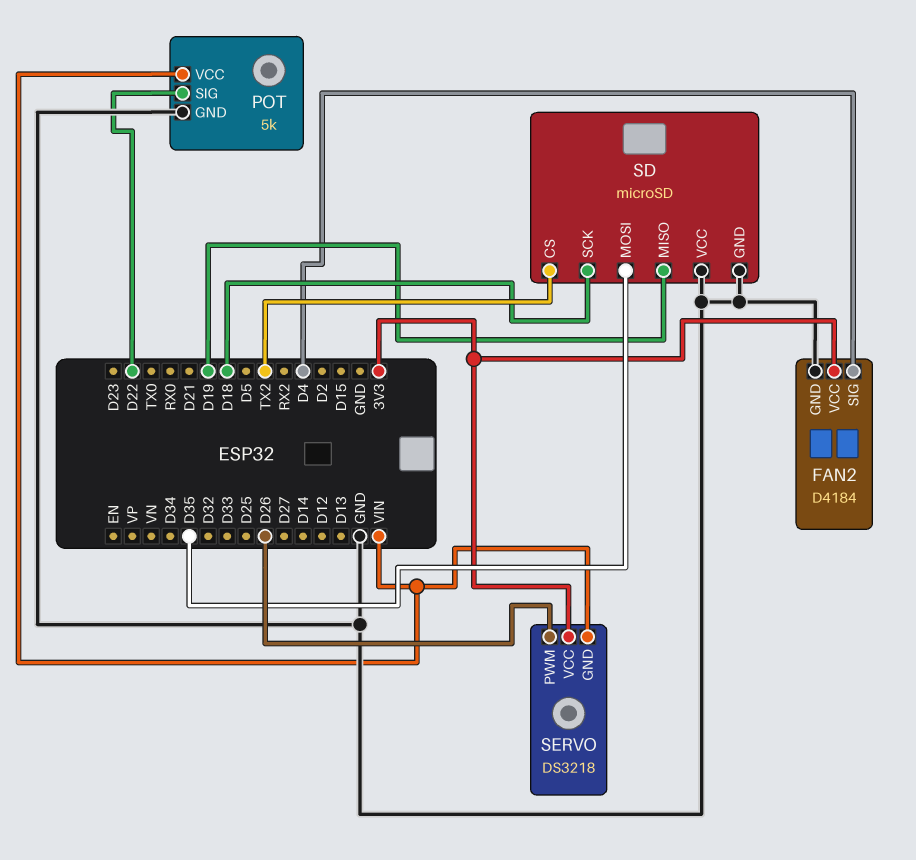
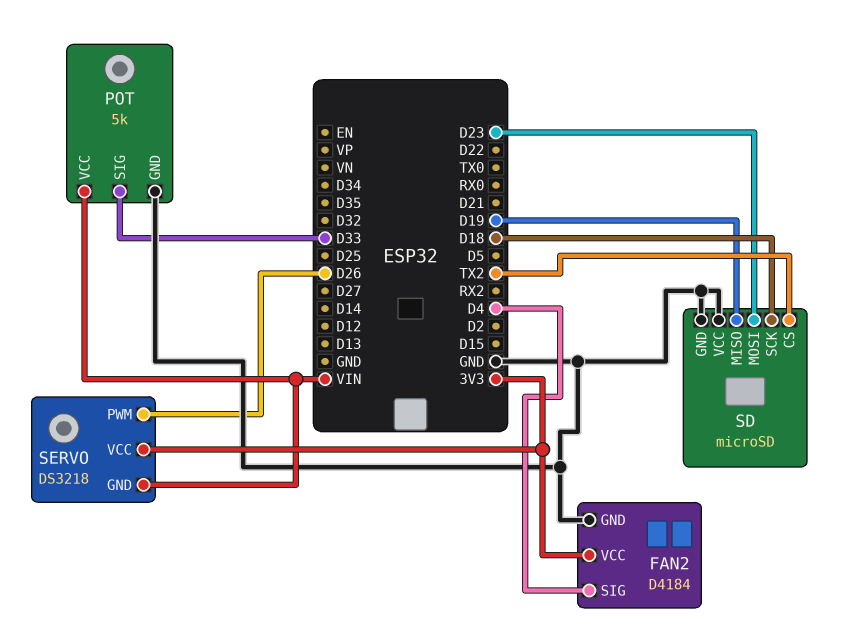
POT pin SIG: D22 -> D33
SD pin MOSI: D35 -> D23

